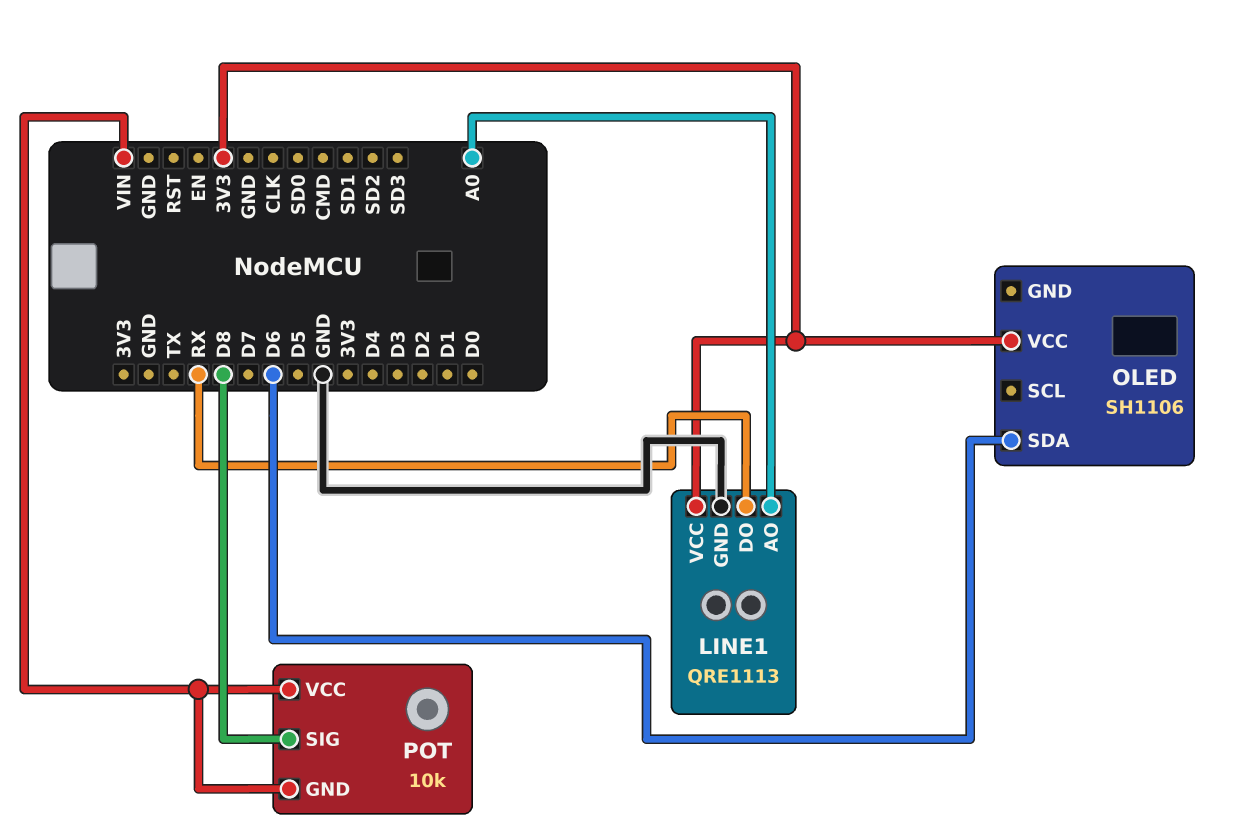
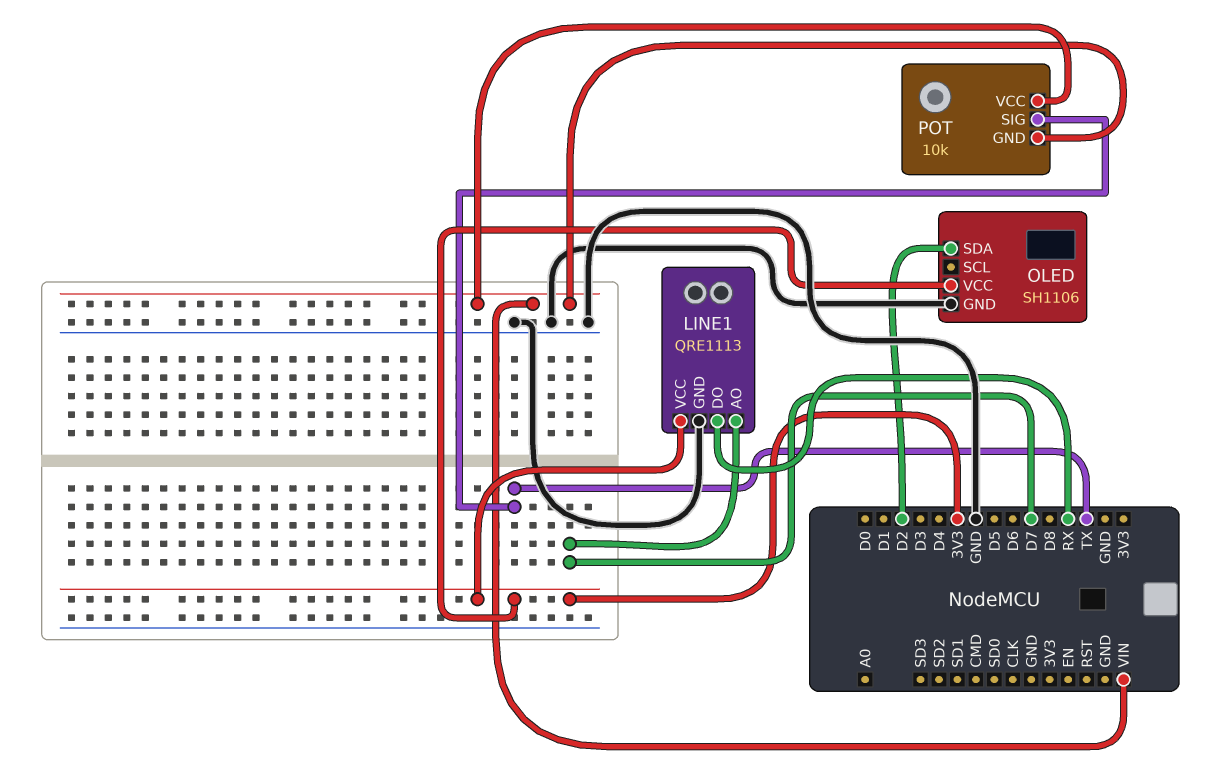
LINE1 pin AO: A0 -> D7
OLED pin GND: none -> GND
OLED pin SDA: D6 -> D2
POT pin SIG: D8 -> TX

